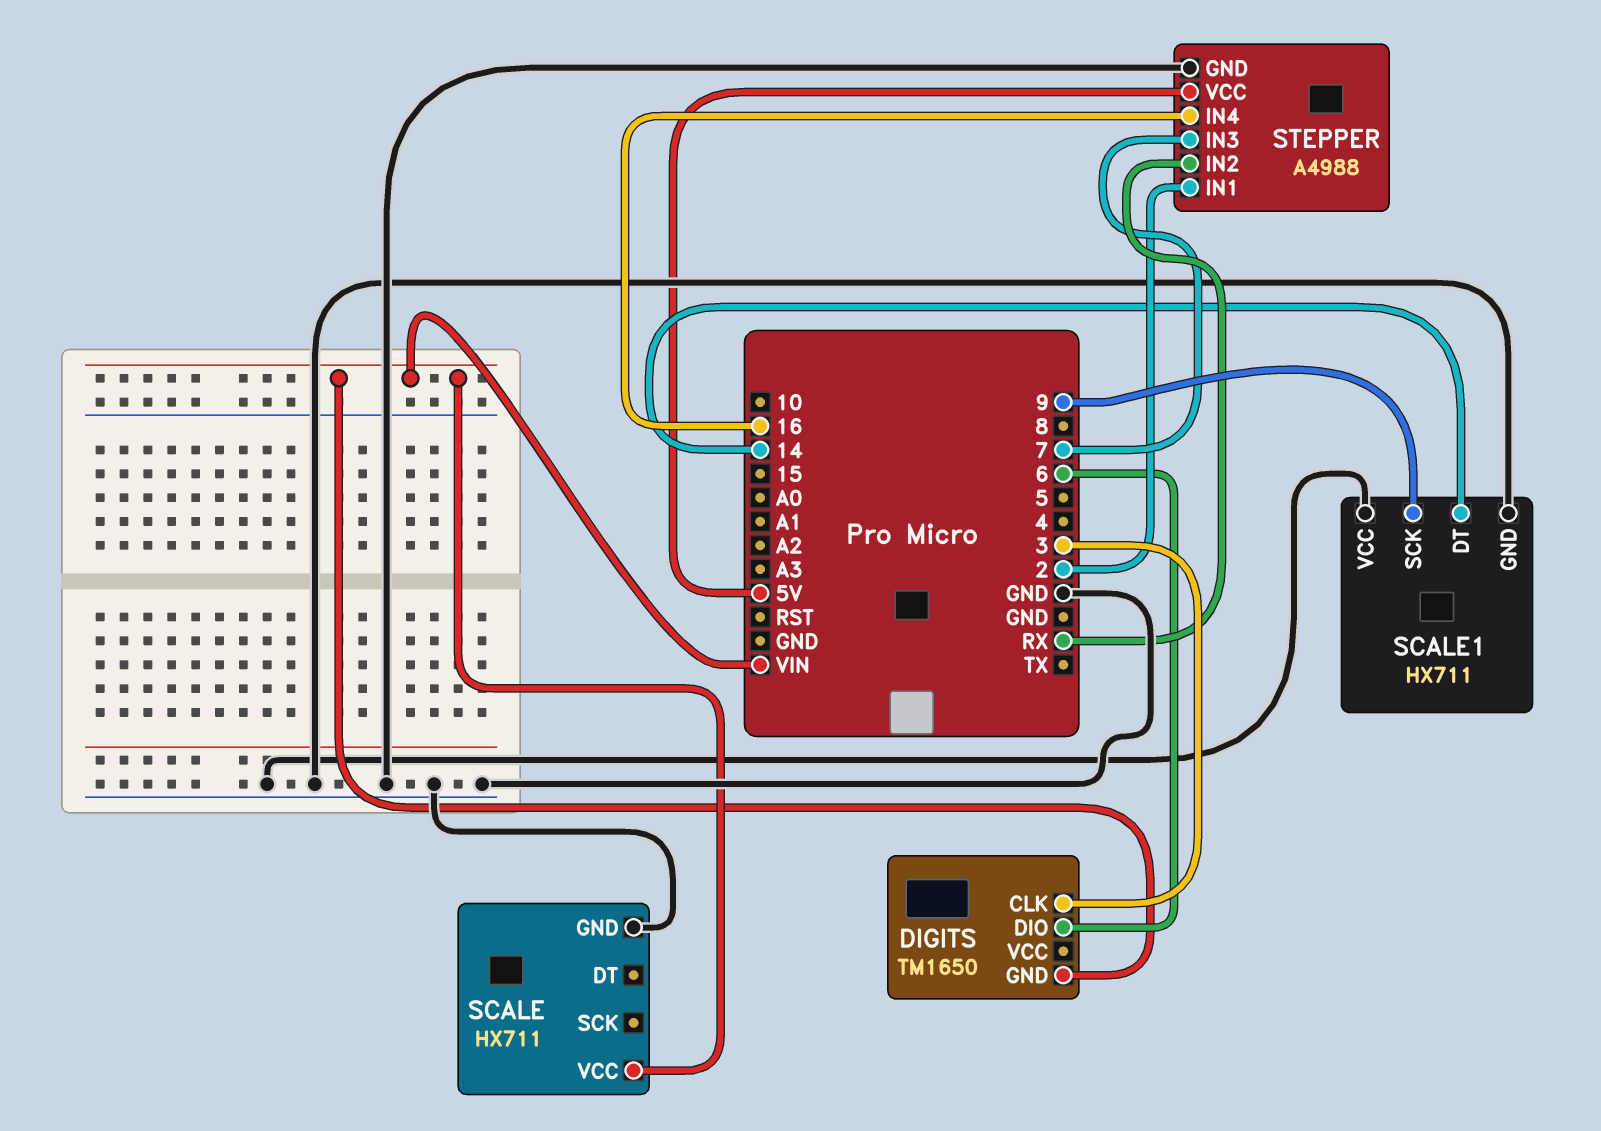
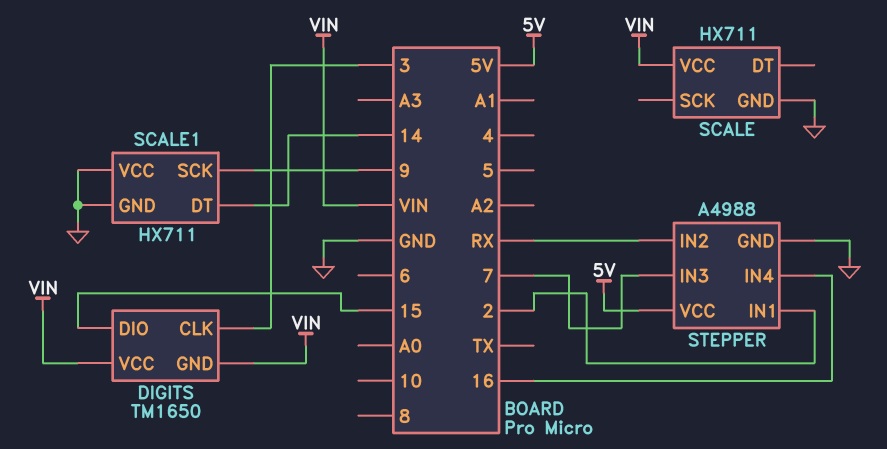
DIGITS pin DIO: 6 -> 15
DIGITS pin VCC: none -> VIN

